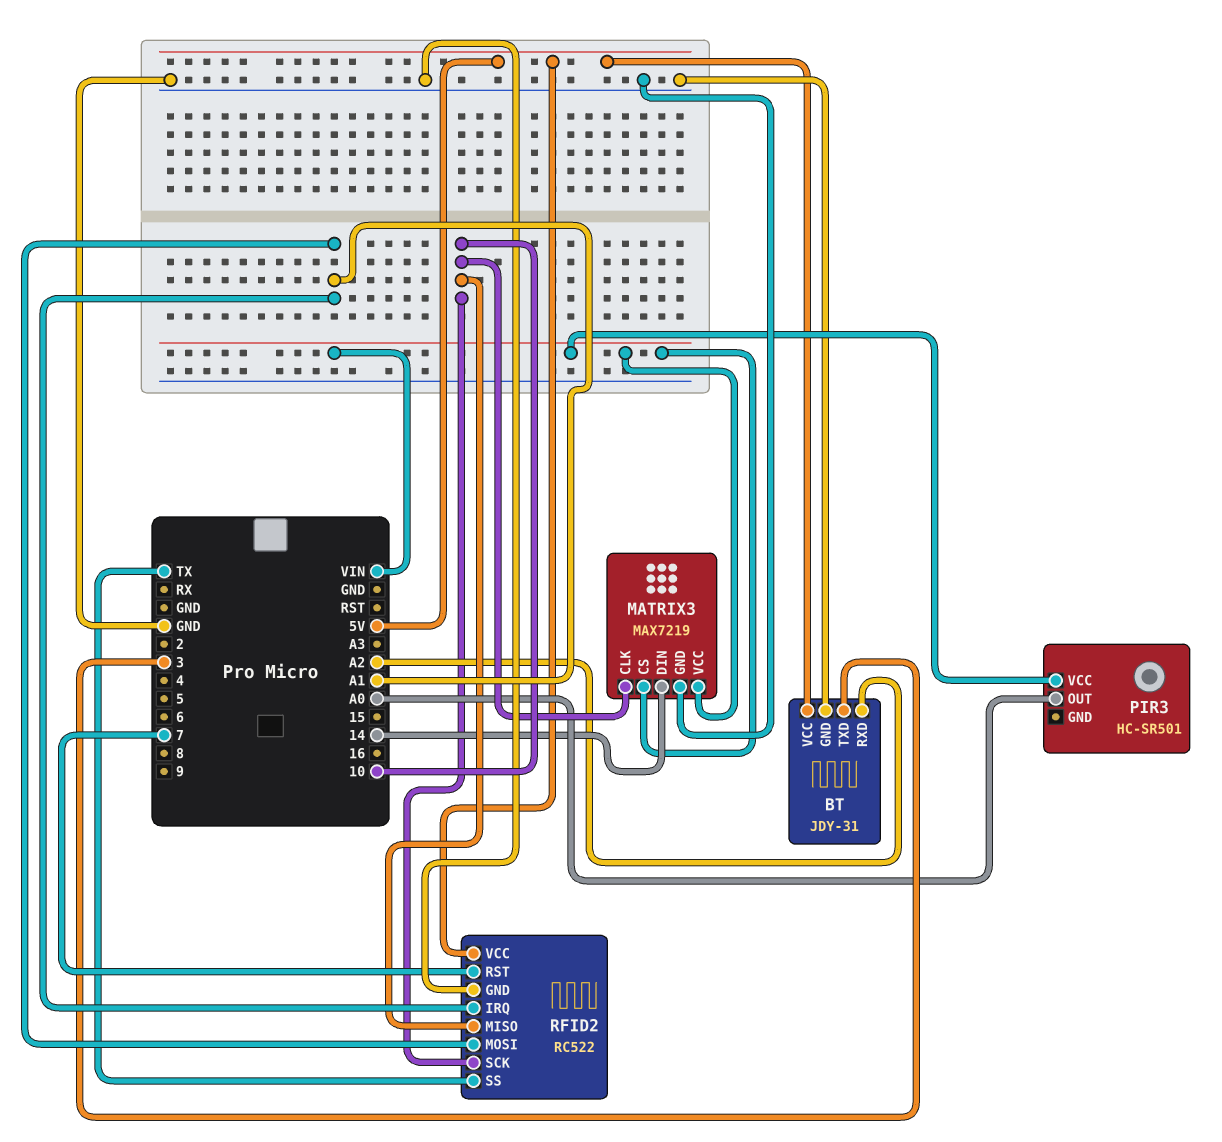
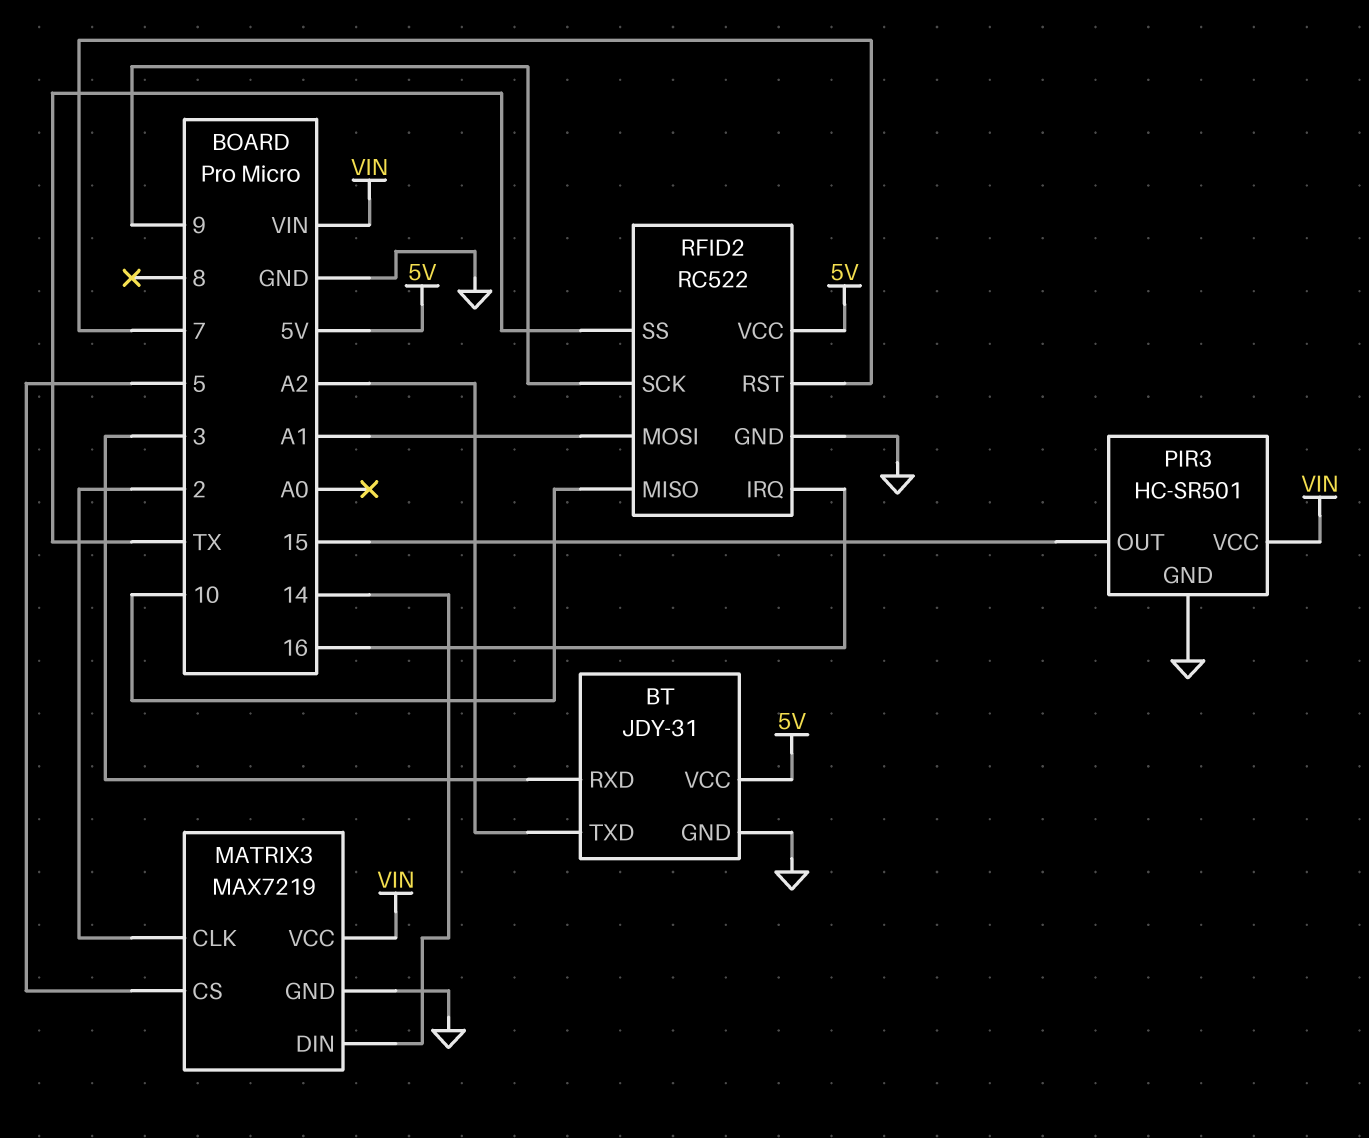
BT pin RXD: A2 -> 3
BT pin TXD: 3 -> A2
MATRIX3 pin CLK: 10 -> 2
MATRIX3 pin CS: VIN -> 5
PIR3 pin GND: none -> GND
PIR3 pin OUT: A0 -> 15
RFID2 pin IRQ: A1 -> 16
RFID2 pin SCK: 10 -> 9

